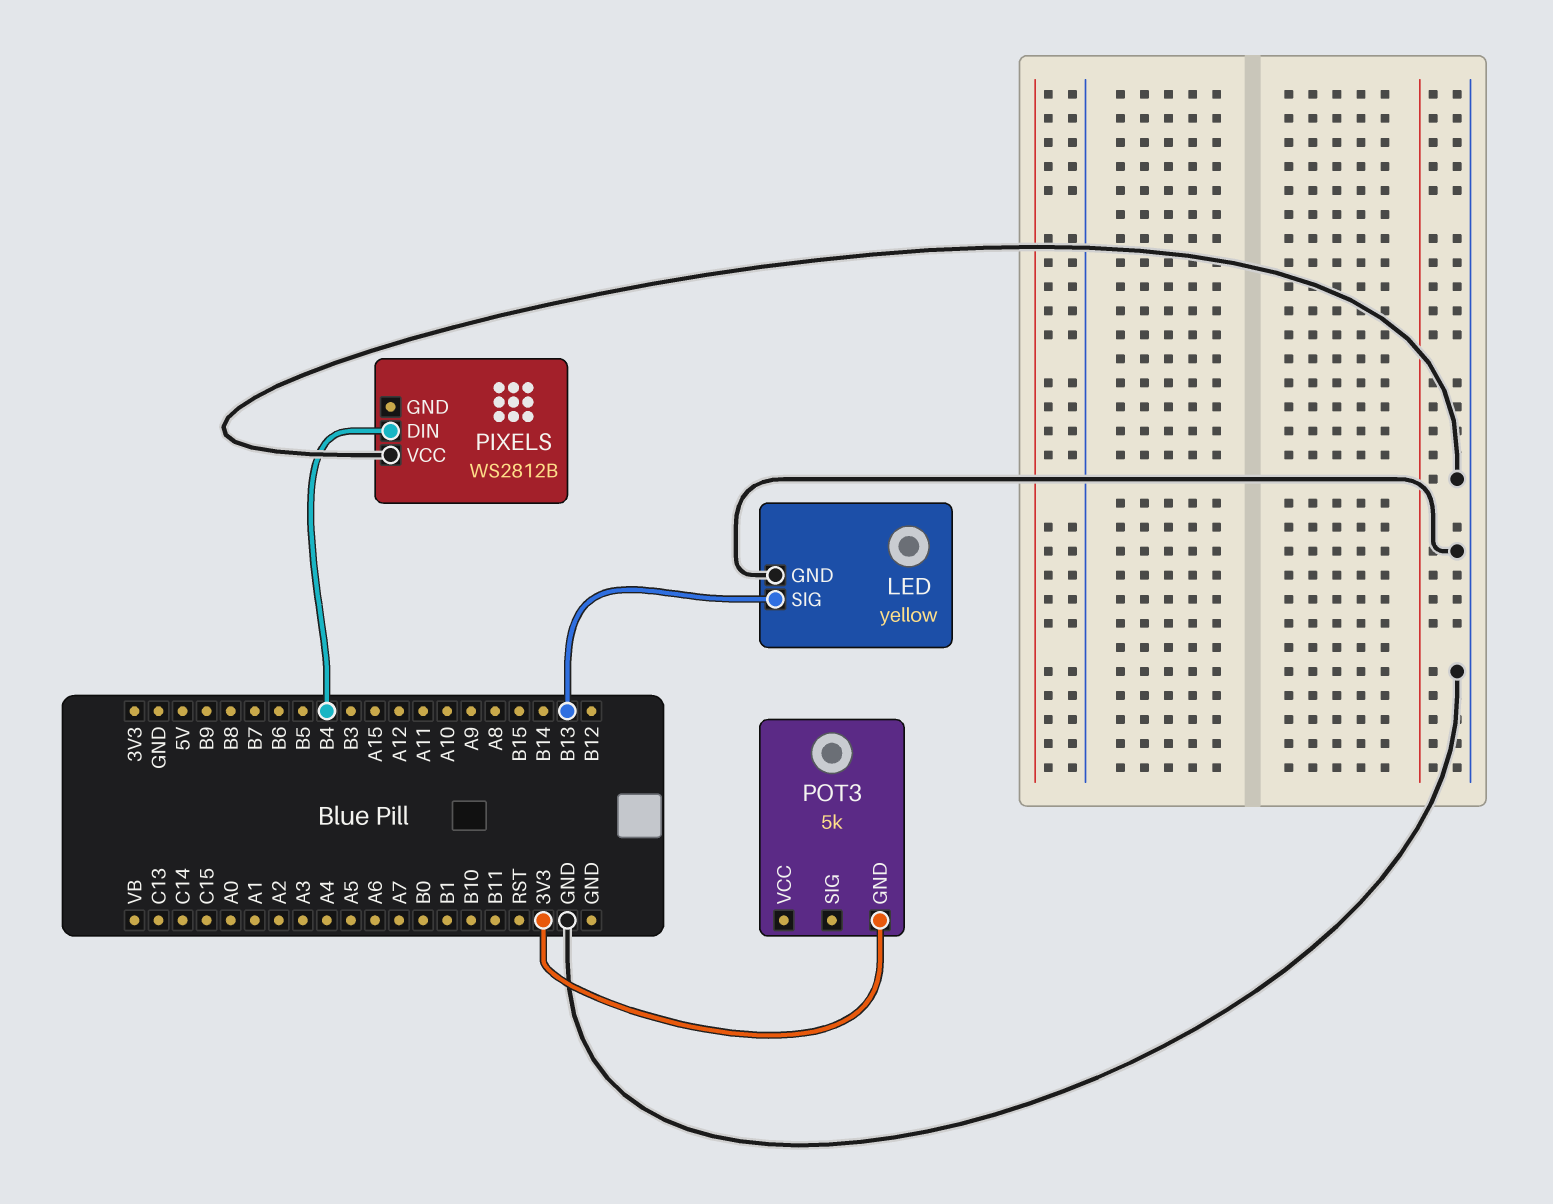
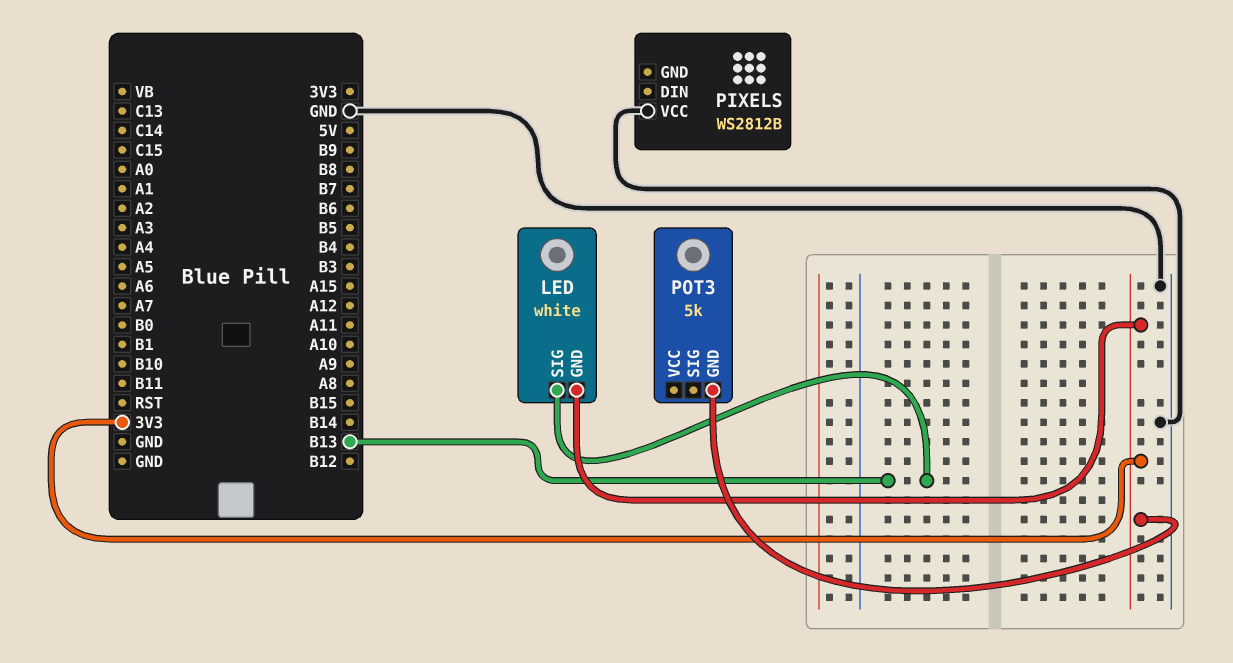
LED: yellow -> white
LED pin GND: GND -> 3V3
PIXELS pin DIN: B4 -> none

